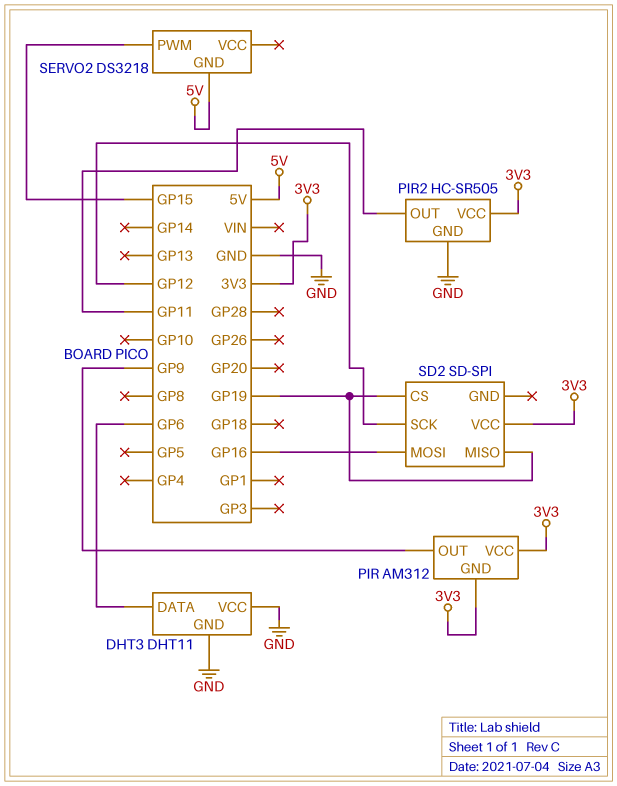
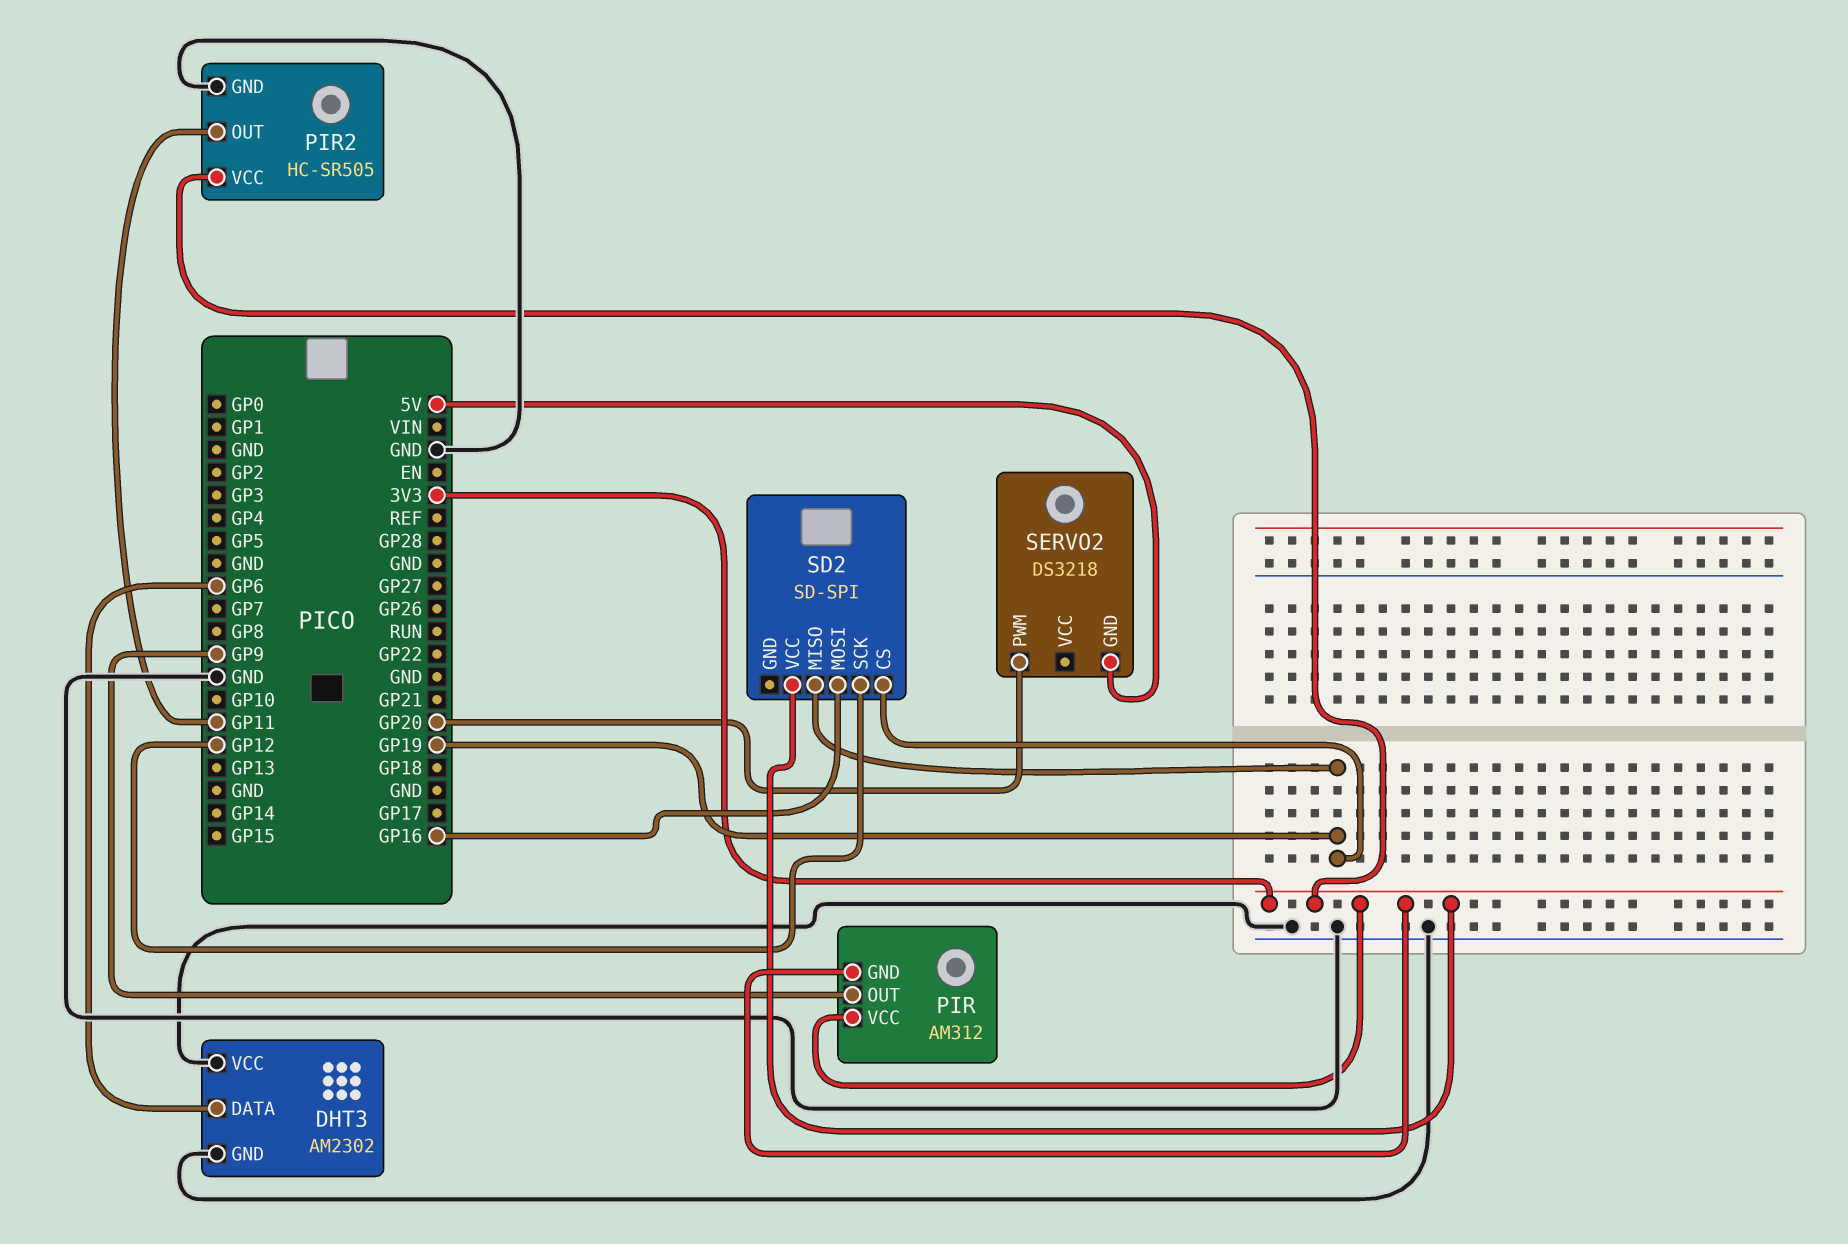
DHT3: DHT11 -> AM2302
SERVO2 pin PWM: GP15 -> GP20

